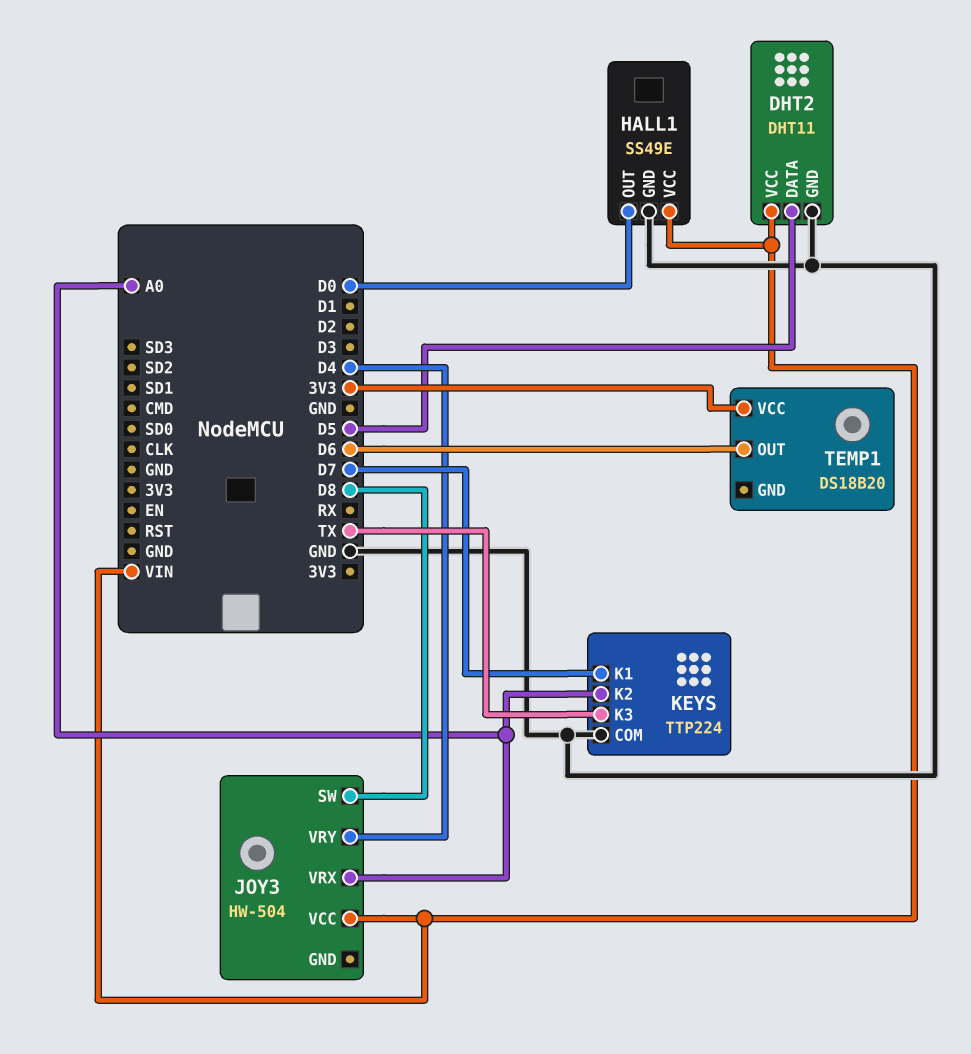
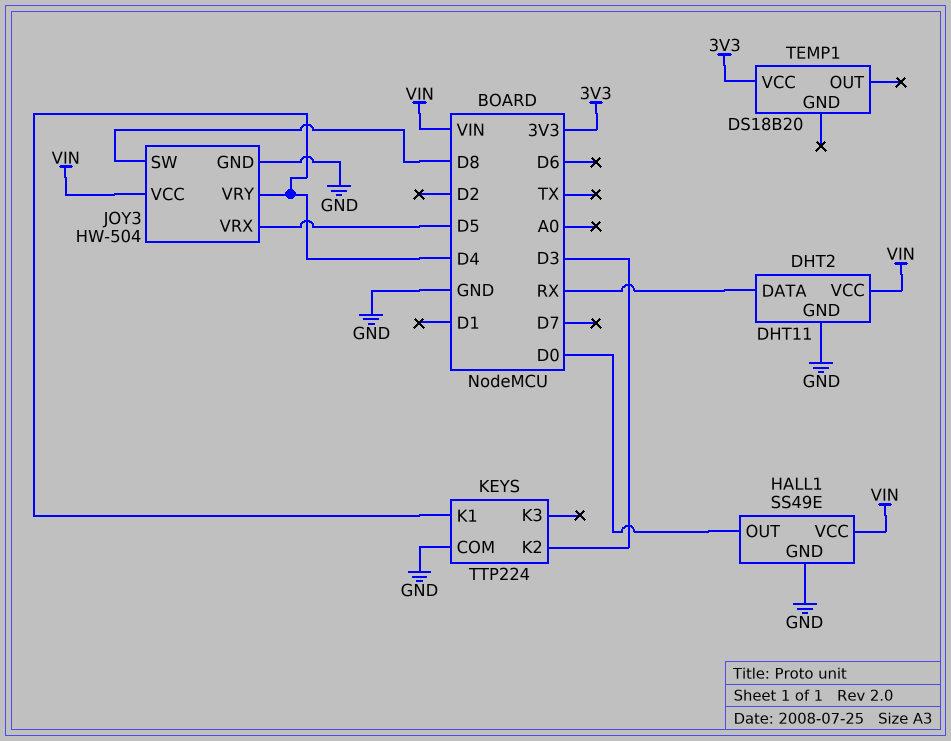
DHT2 pin DATA: D5 -> RX
JOY3 pin GND: none -> GND
JOY3 pin VRX: A0 -> D5
KEYS pin K1: D7 -> D4
KEYS pin K2: A0 -> D3
KEYS pin K3: TX -> none
TEMP1 pin OUT: D6 -> none

